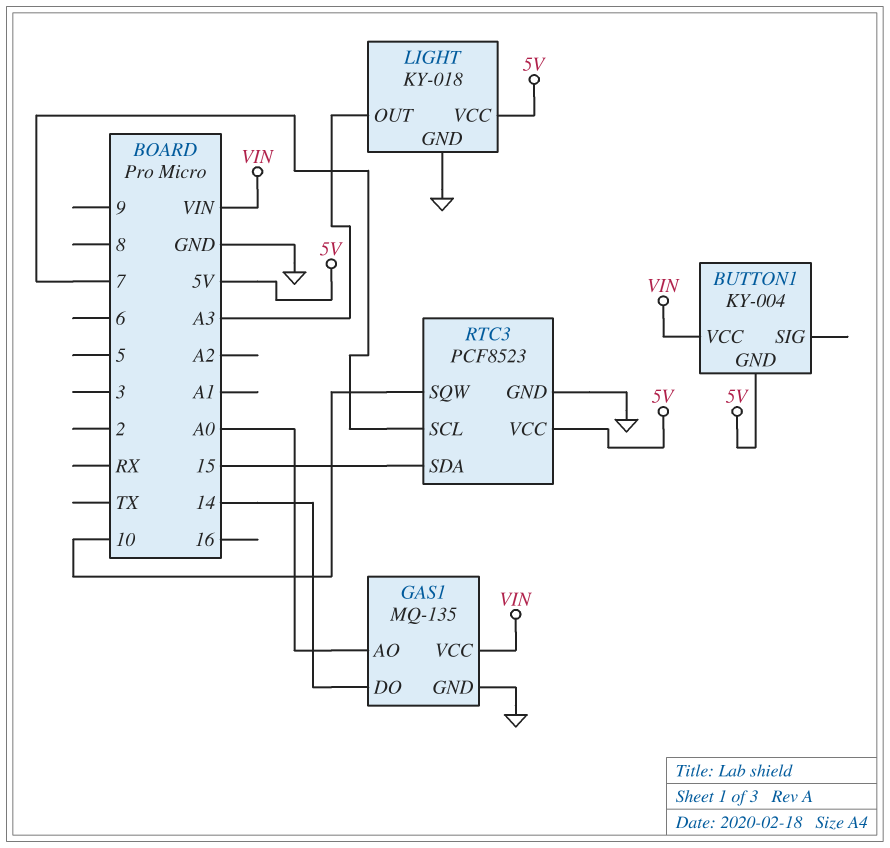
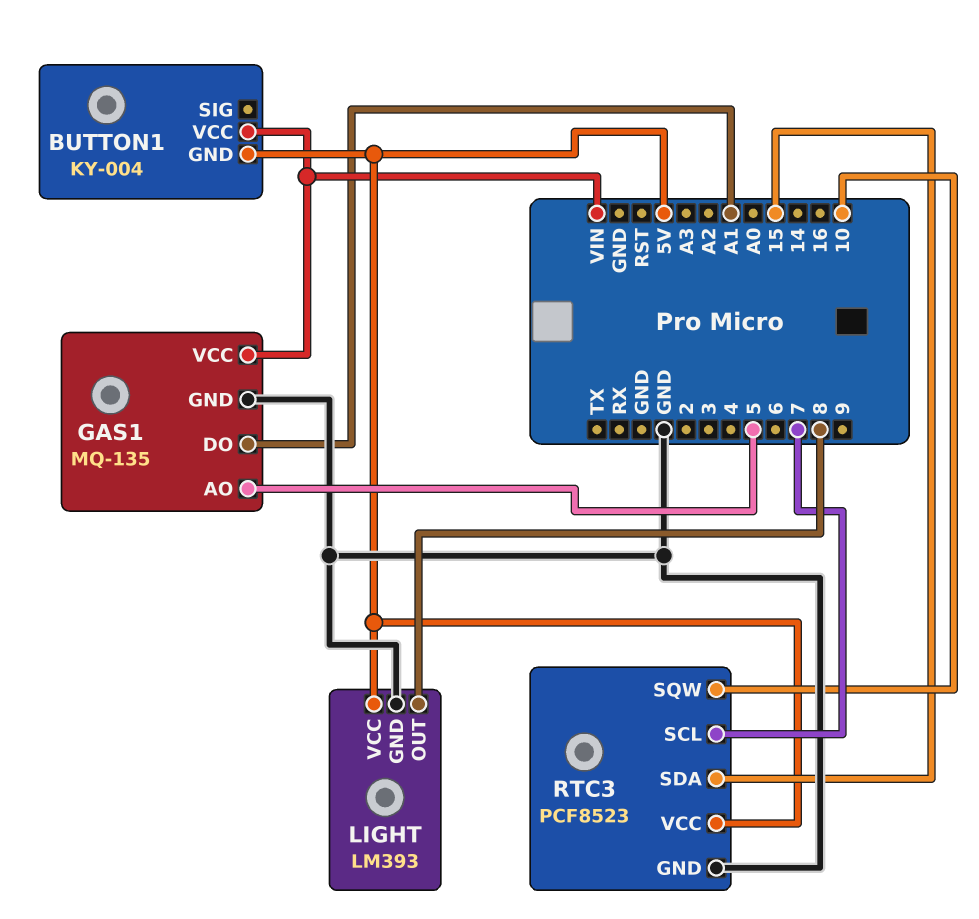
GAS1 pin AO: A0 -> 5
GAS1 pin DO: 14 -> A1
LIGHT: KY-018 -> LM393
LIGHT pin OUT: A3 -> 8

